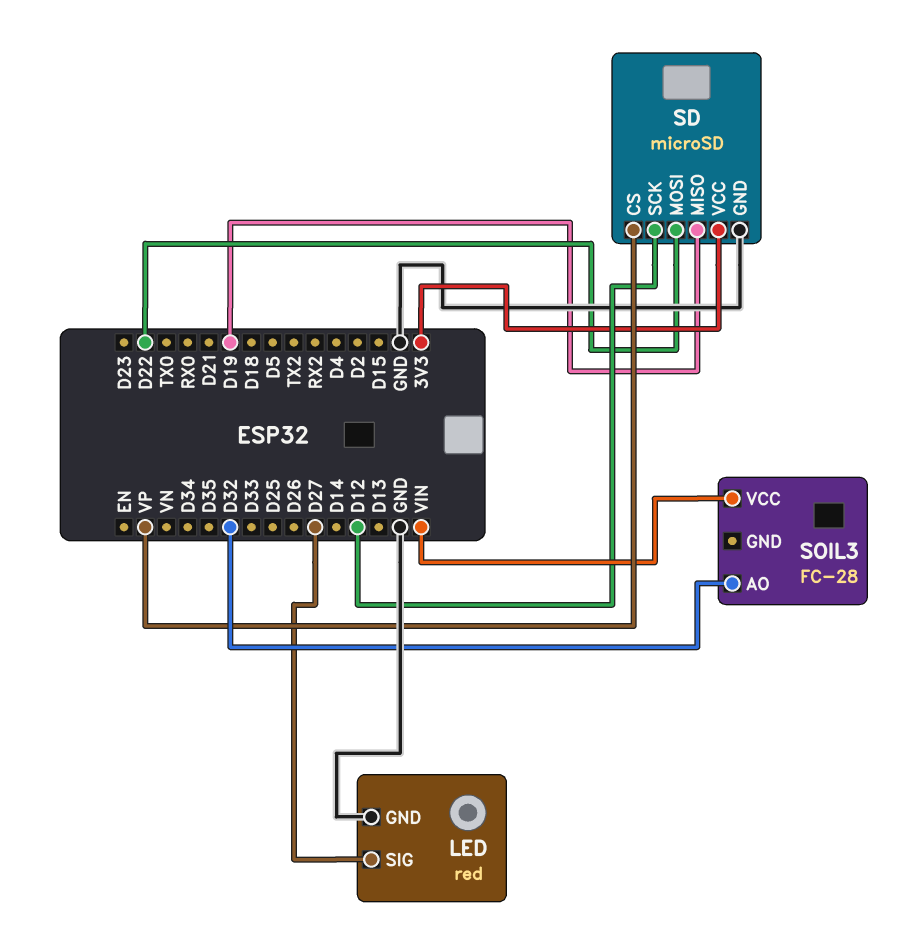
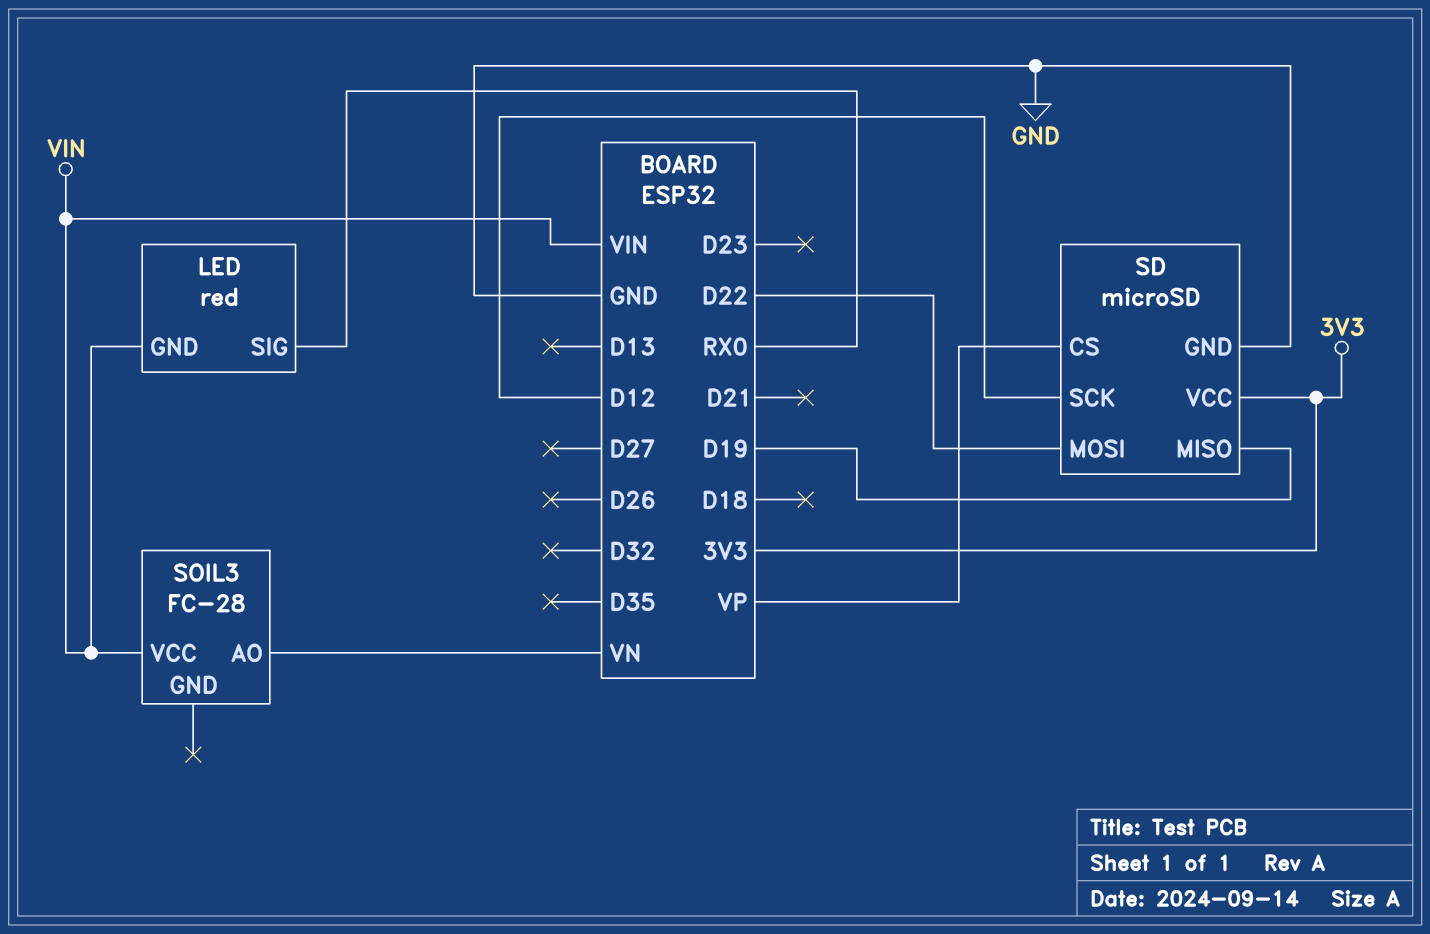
LED pin GND: GND -> VIN
LED pin SIG: D27 -> RX0
SOIL3 pin AO: D32 -> VN

